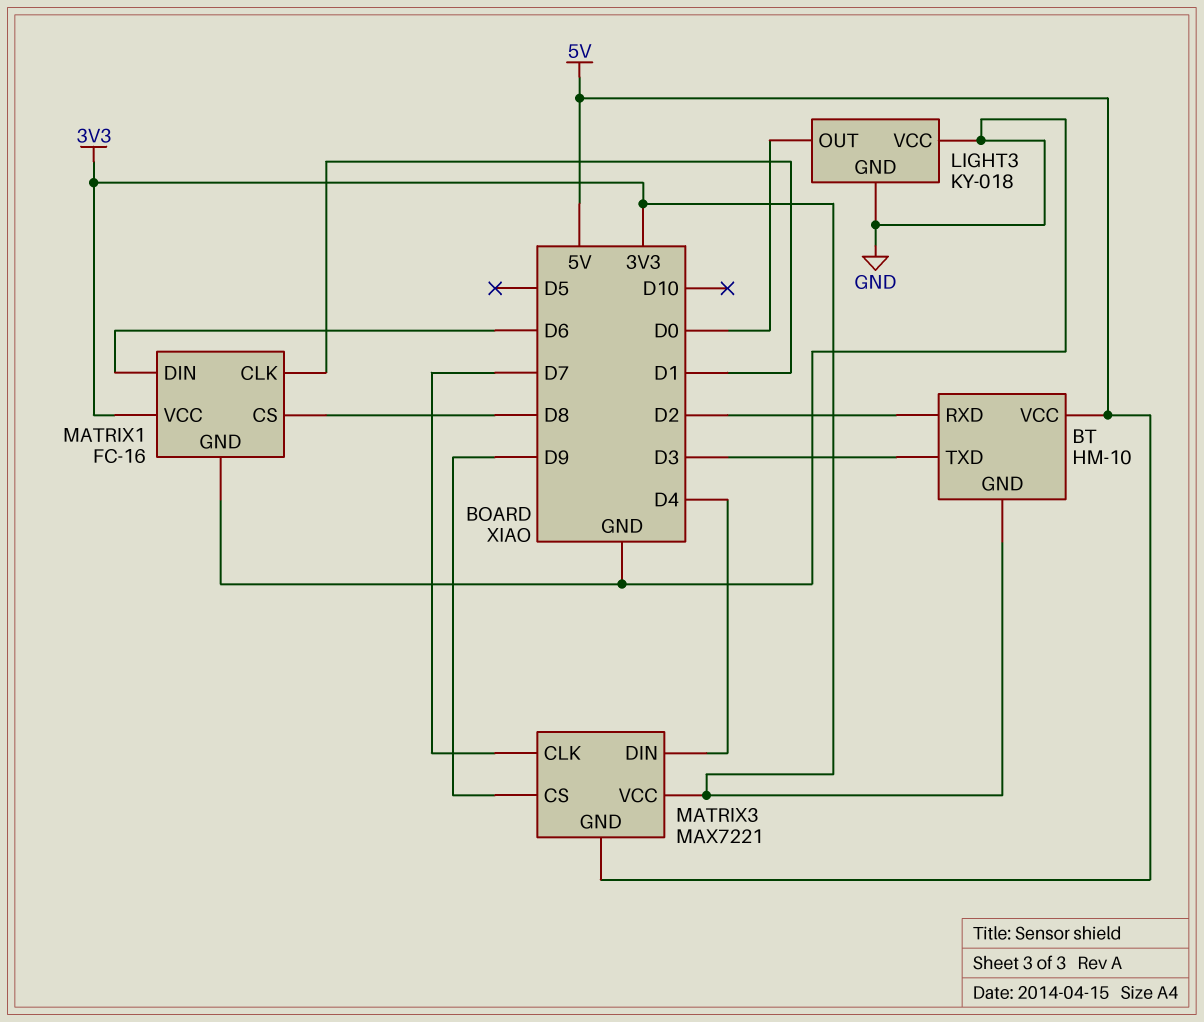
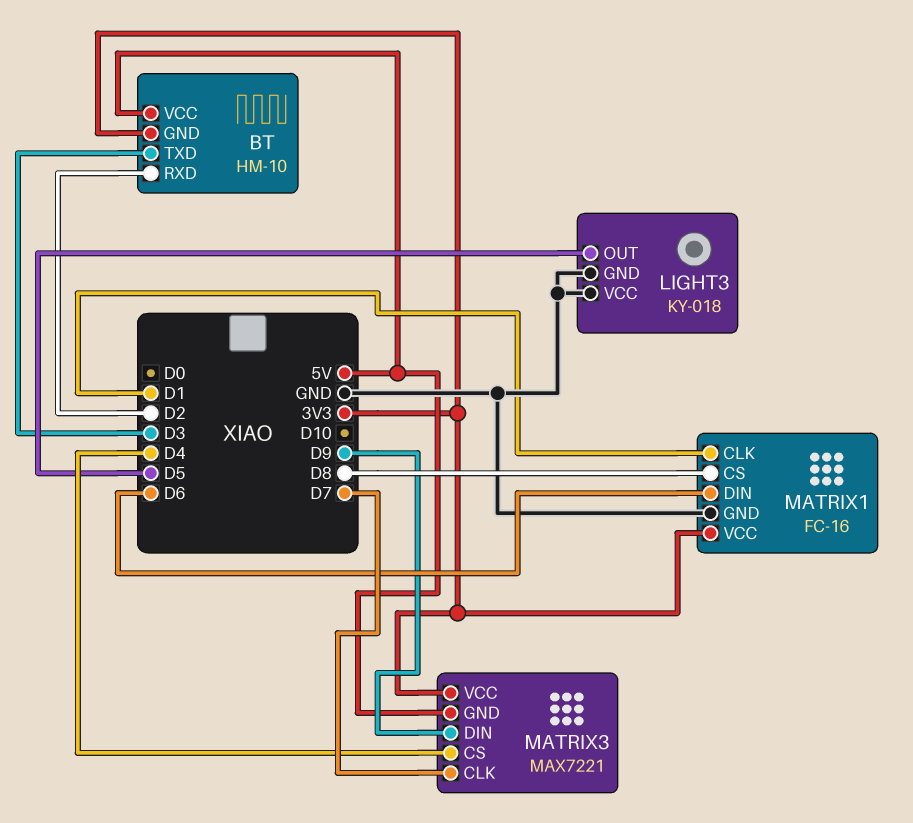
LIGHT3 pin OUT: D0 -> D5
MATRIX3 pin CS: D9 -> D4
MATRIX3 pin DIN: D4 -> D9

